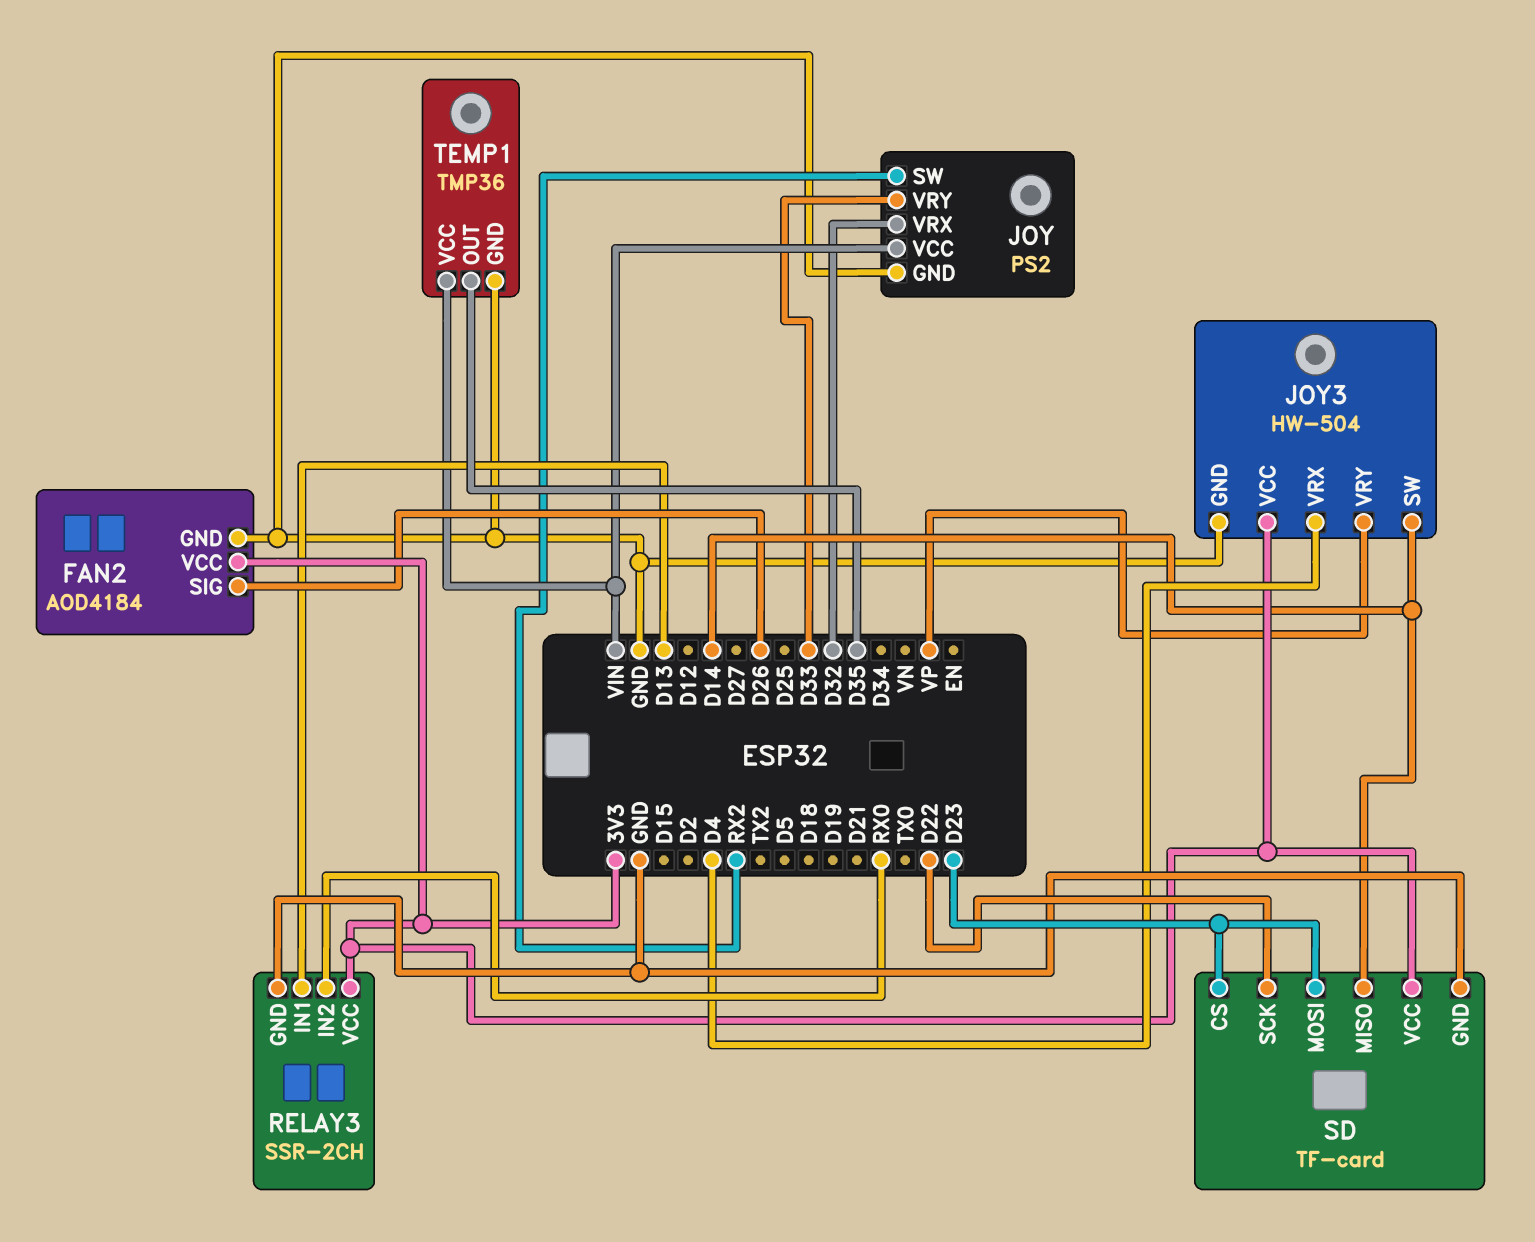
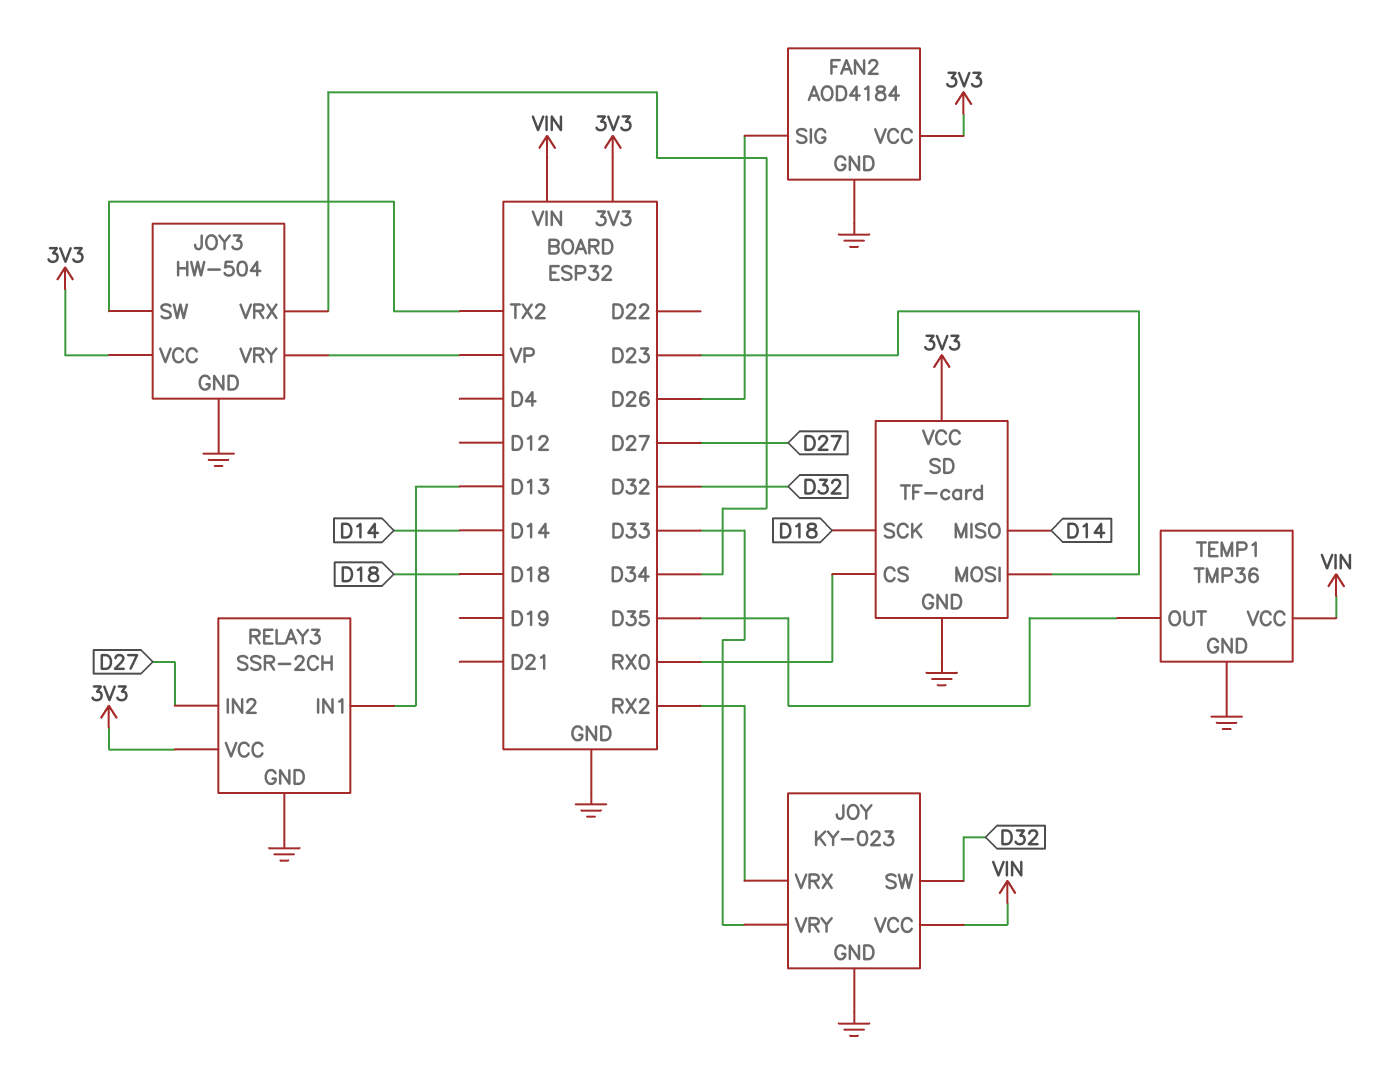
JOY: PS2 -> KY-023
JOY pin SW: RX2 -> D32
JOY pin VRX: D32 -> RX2
JOY3 pin SW: D14 -> TX2
JOY3 pin VRX: D4 -> D34
RELAY3 pin IN2: RX0 -> D27
SD pin CS: D23 -> RX0
SD pin SCK: D22 -> D18

